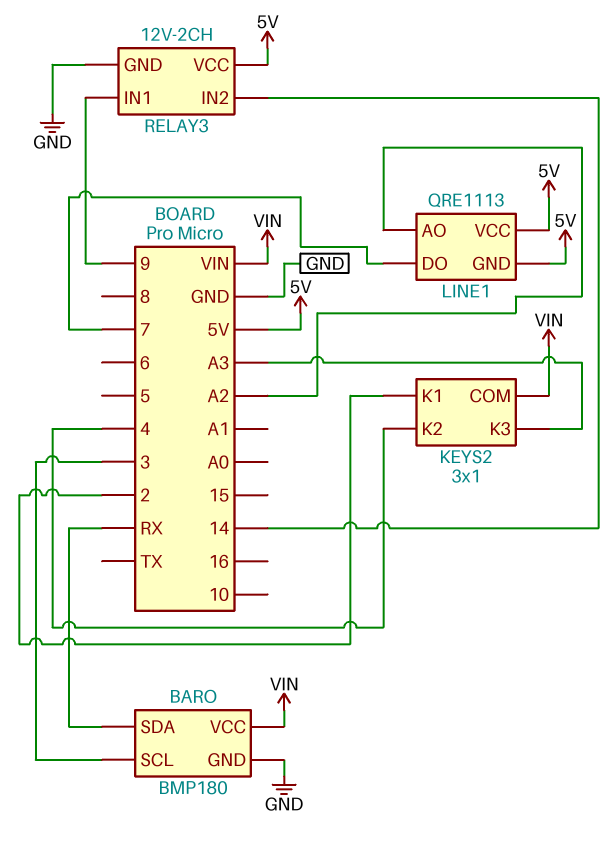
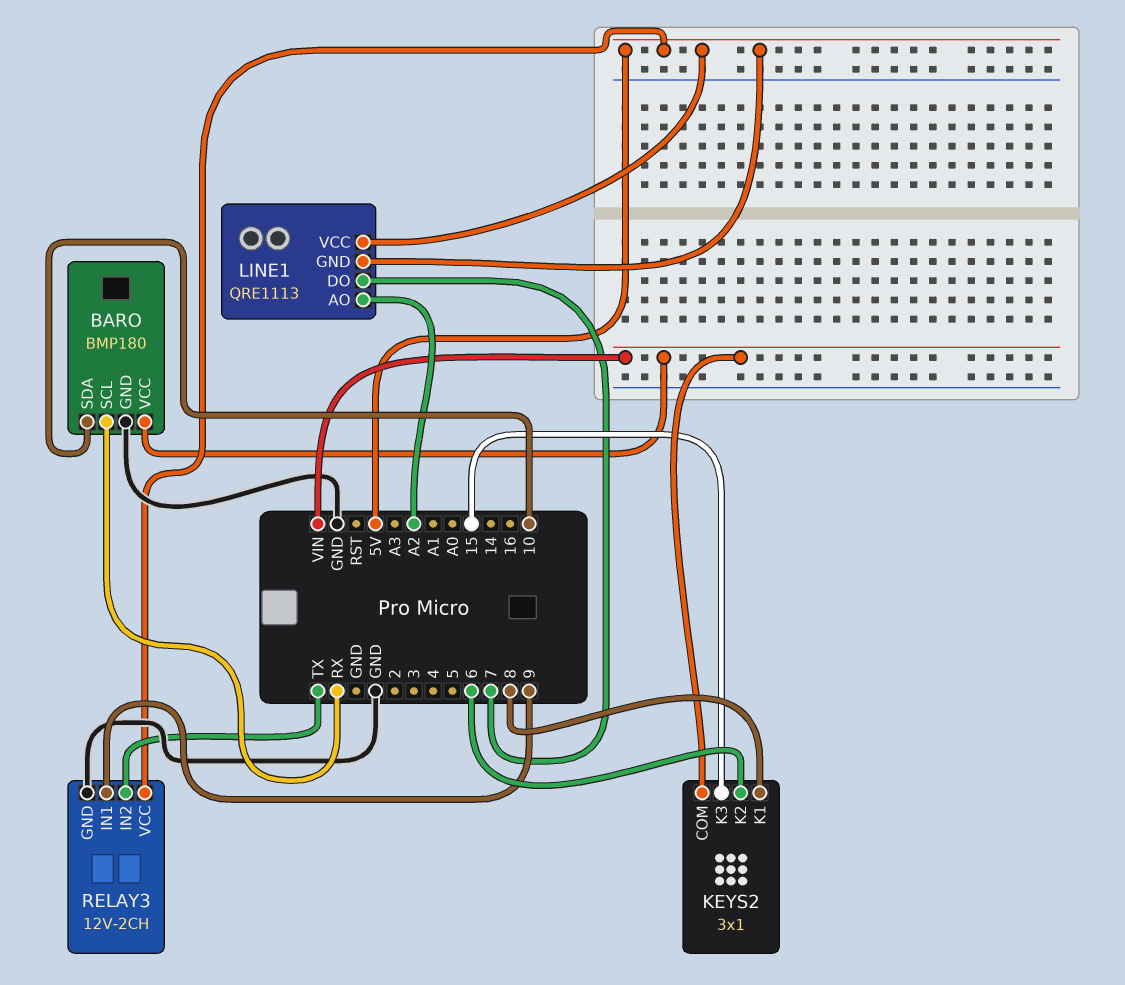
BARO pin SCL: 3 -> RX
BARO pin SDA: RX -> 10
KEYS2 pin K1: 2 -> 8
KEYS2 pin K2: 4 -> 6
KEYS2 pin K3: A3 -> 15
RELAY3 pin IN2: 14 -> TX

